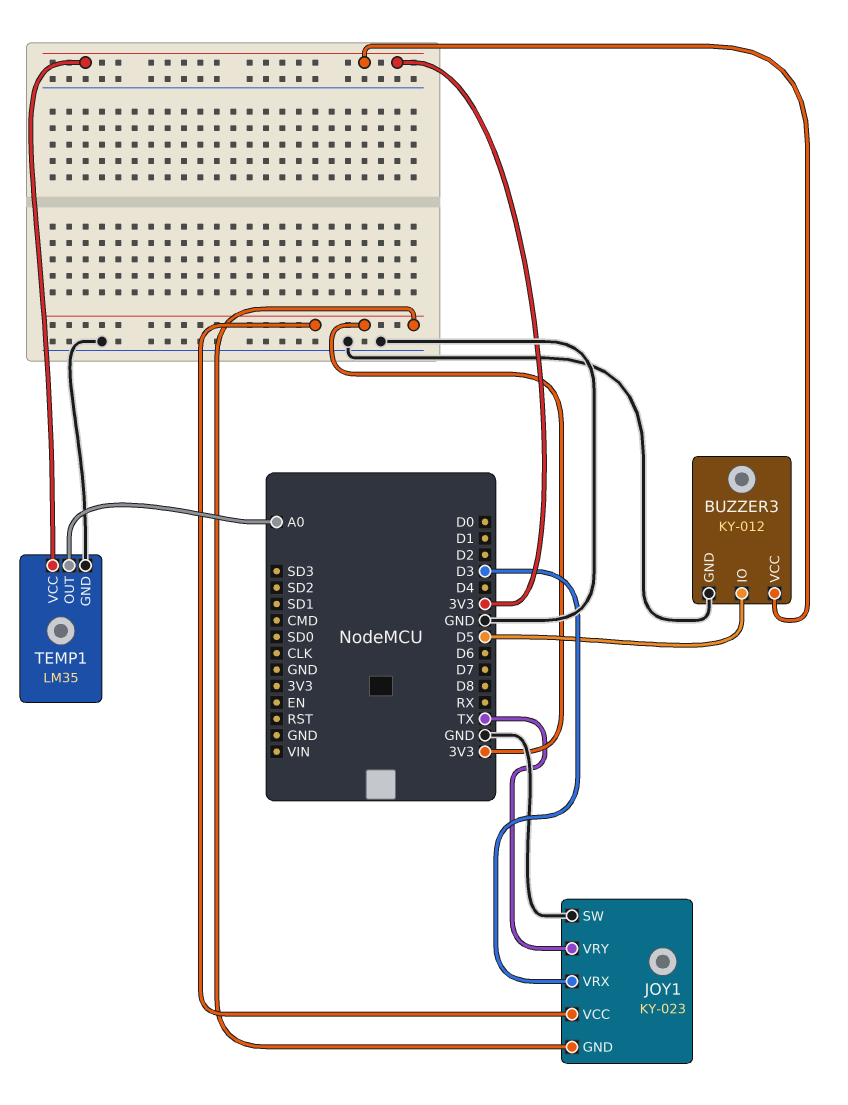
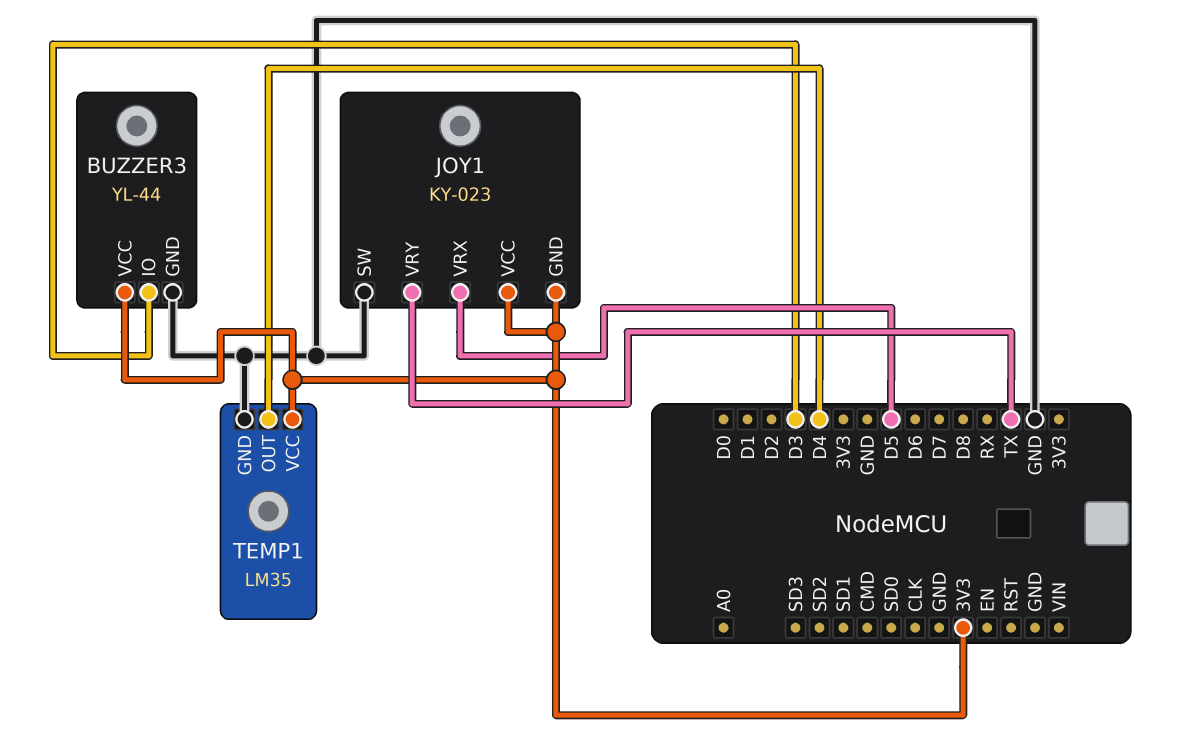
BUZZER3: KY-012 -> YL-44
BUZZER3 pin IO: D5 -> D3
JOY1 pin VRX: D3 -> D5
TEMP1 pin OUT: A0 -> D4

